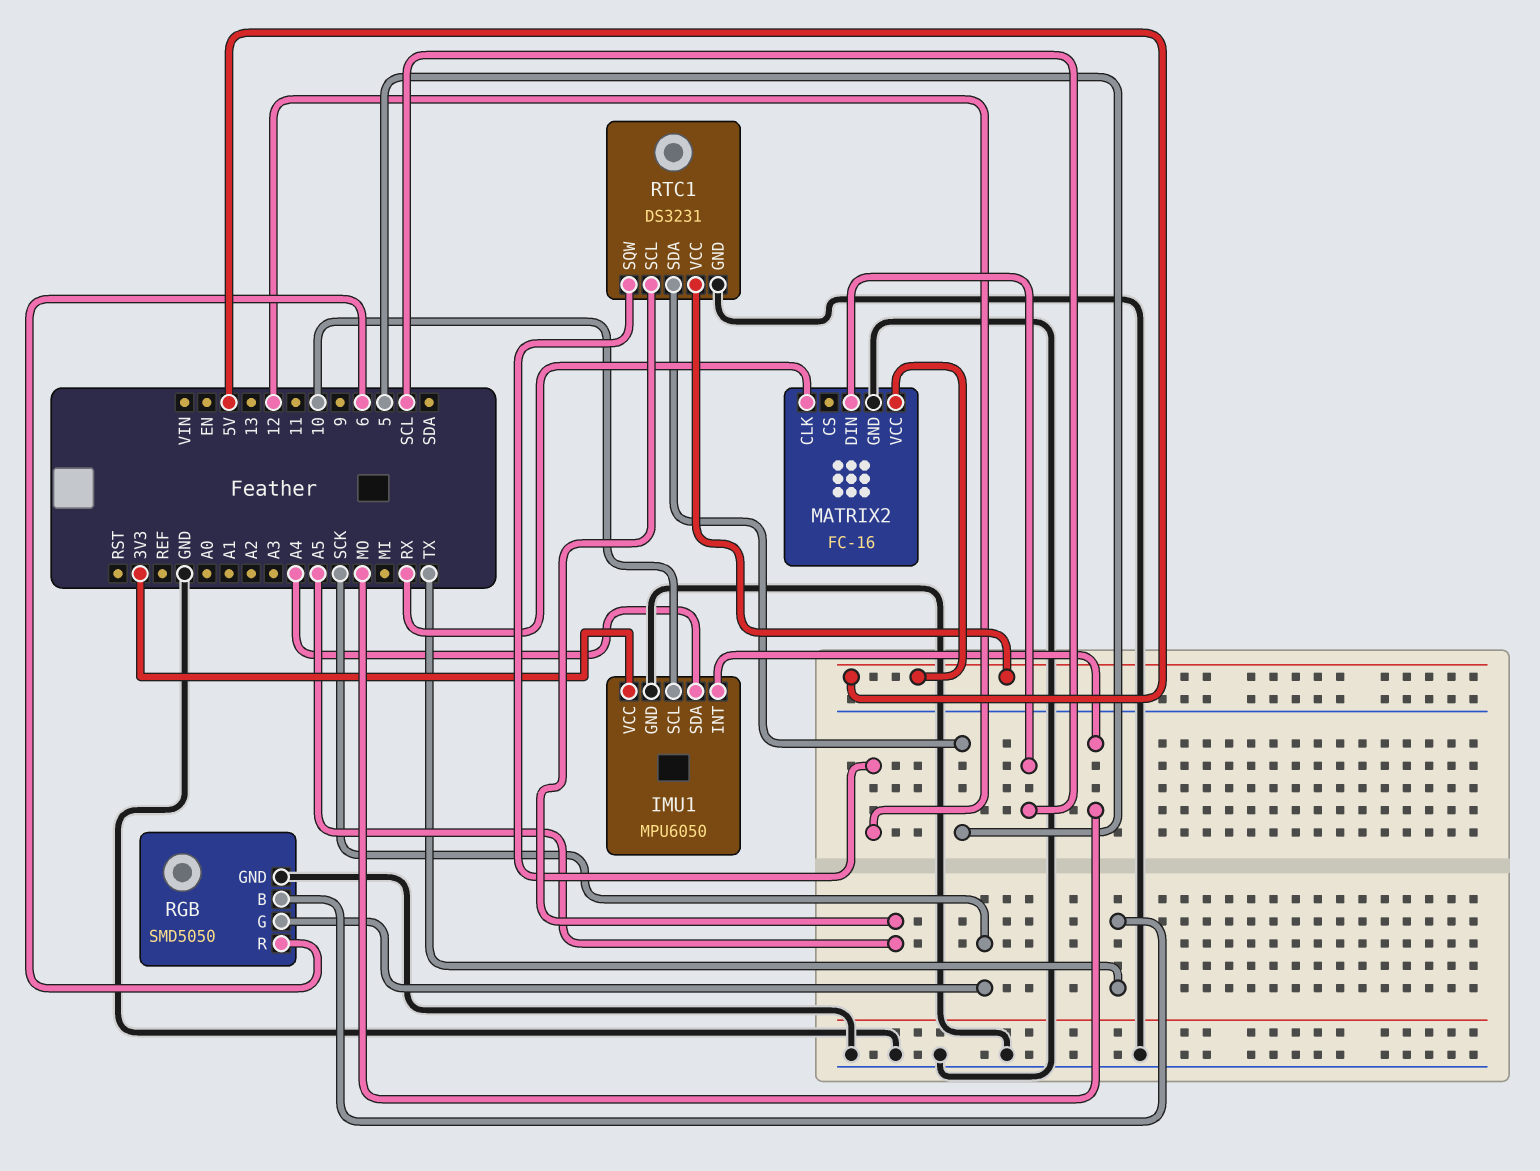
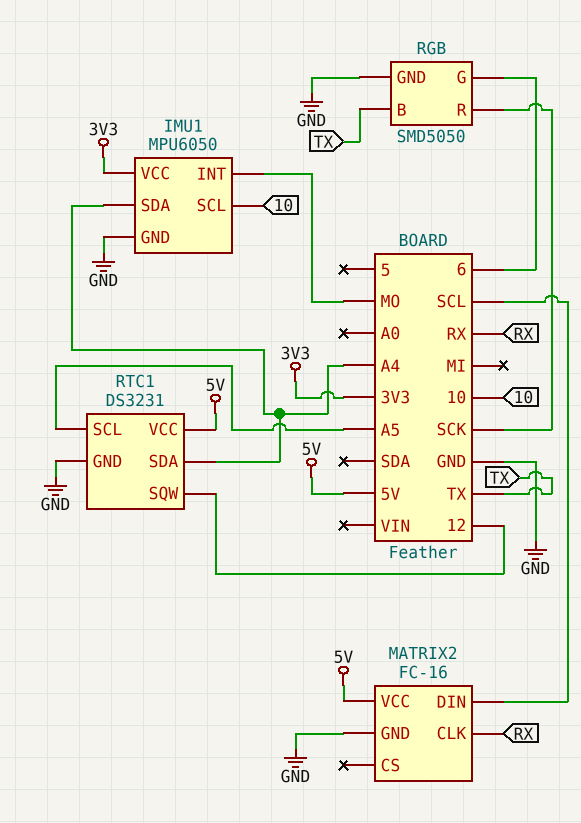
RGB pin G: SCK -> 6
RGB pin R: 6 -> SCK
RTC1 pin SDA: 5 -> A4

